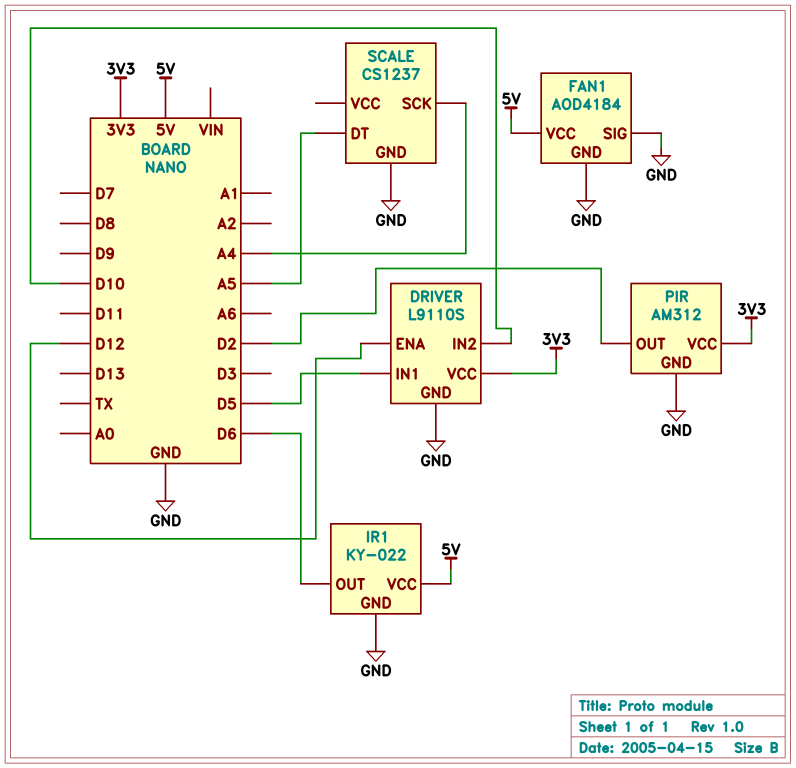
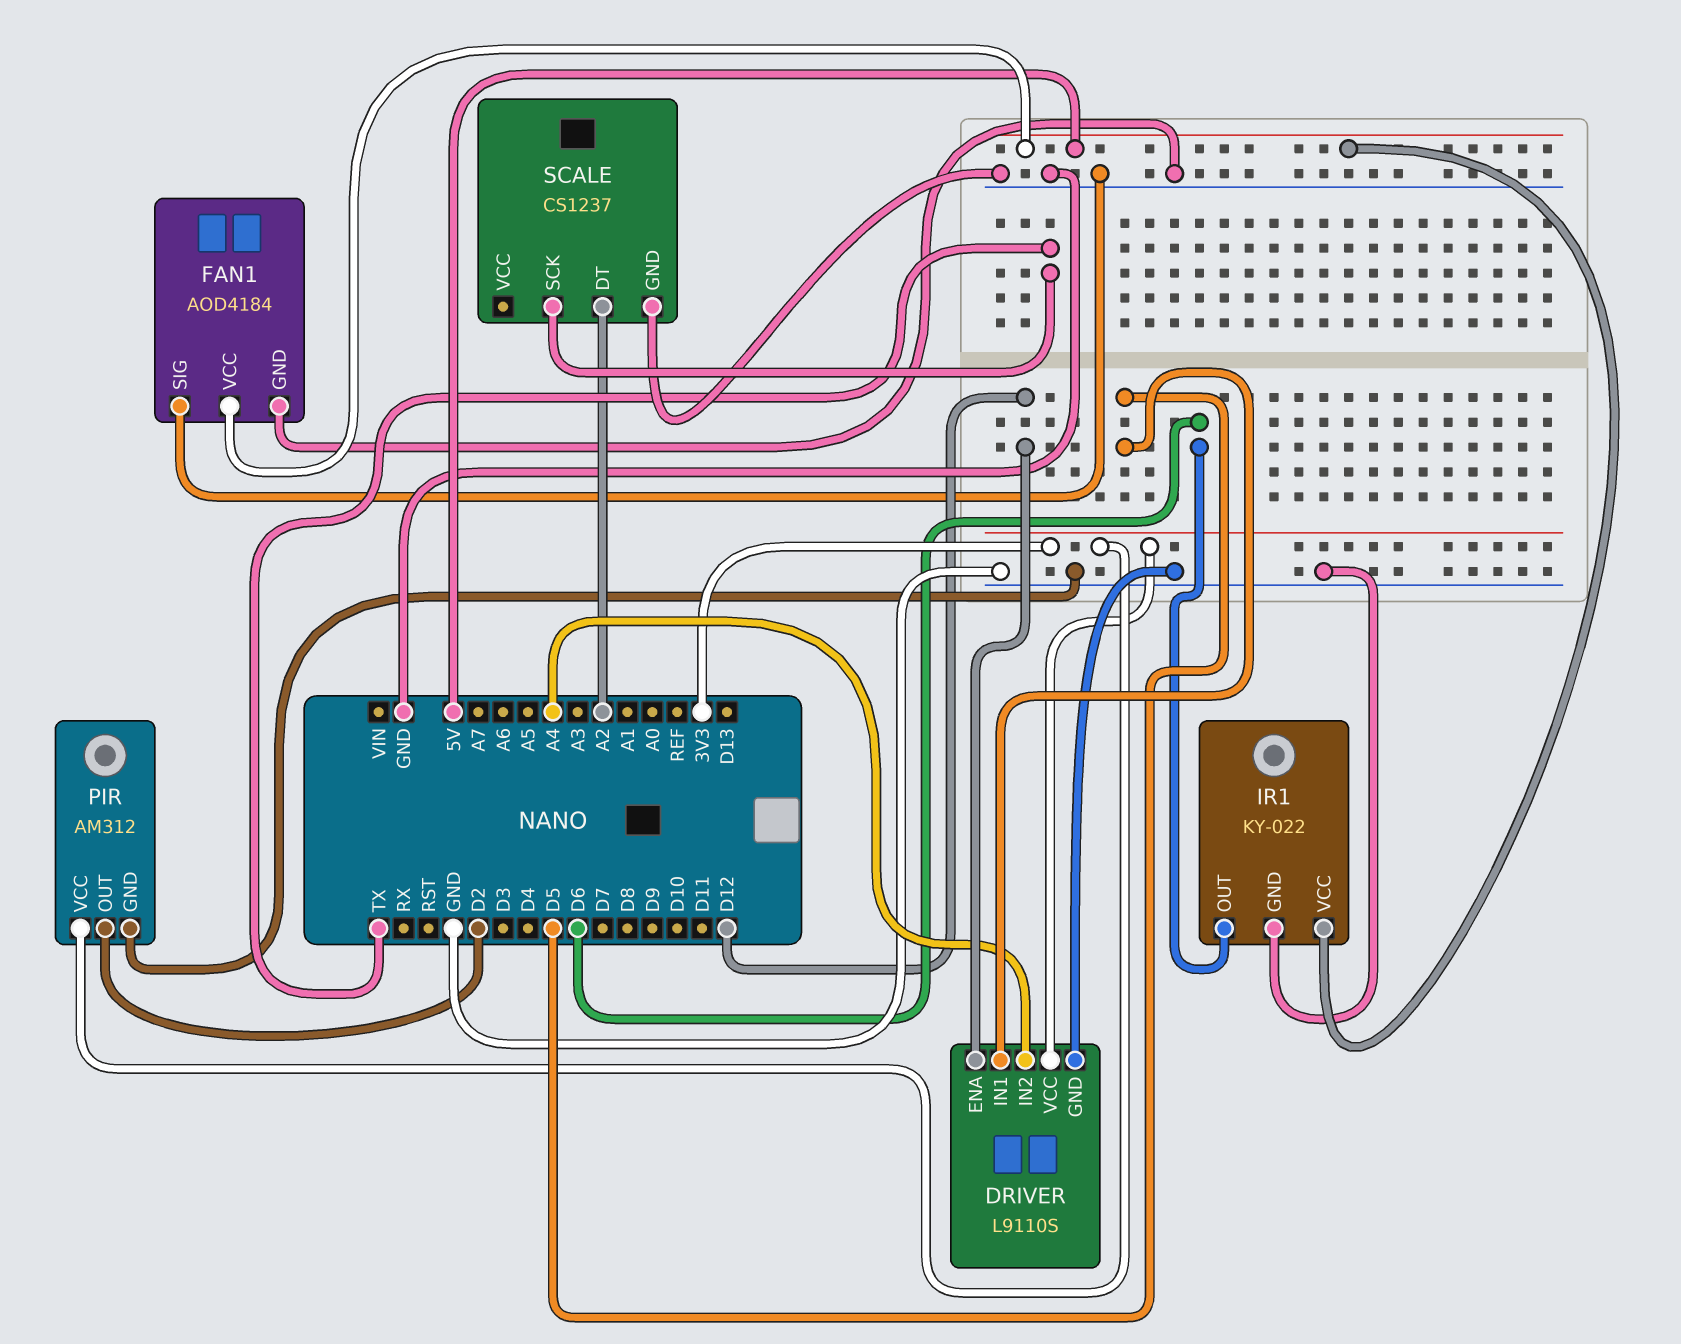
DRIVER pin IN2: D10 -> A4
SCALE pin DT: A5 -> A2
SCALE pin SCK: A4 -> TX

